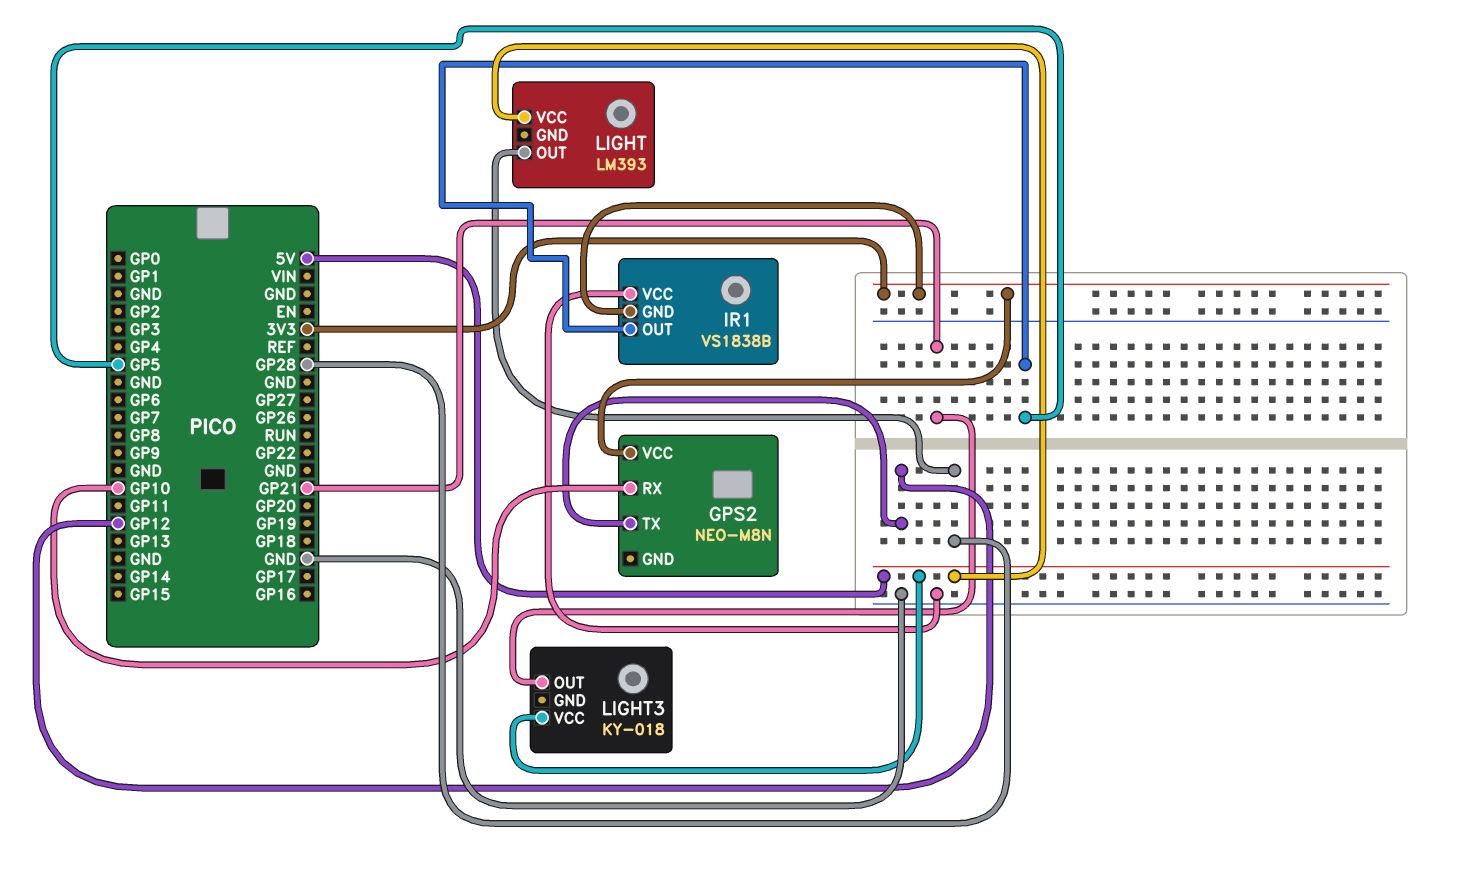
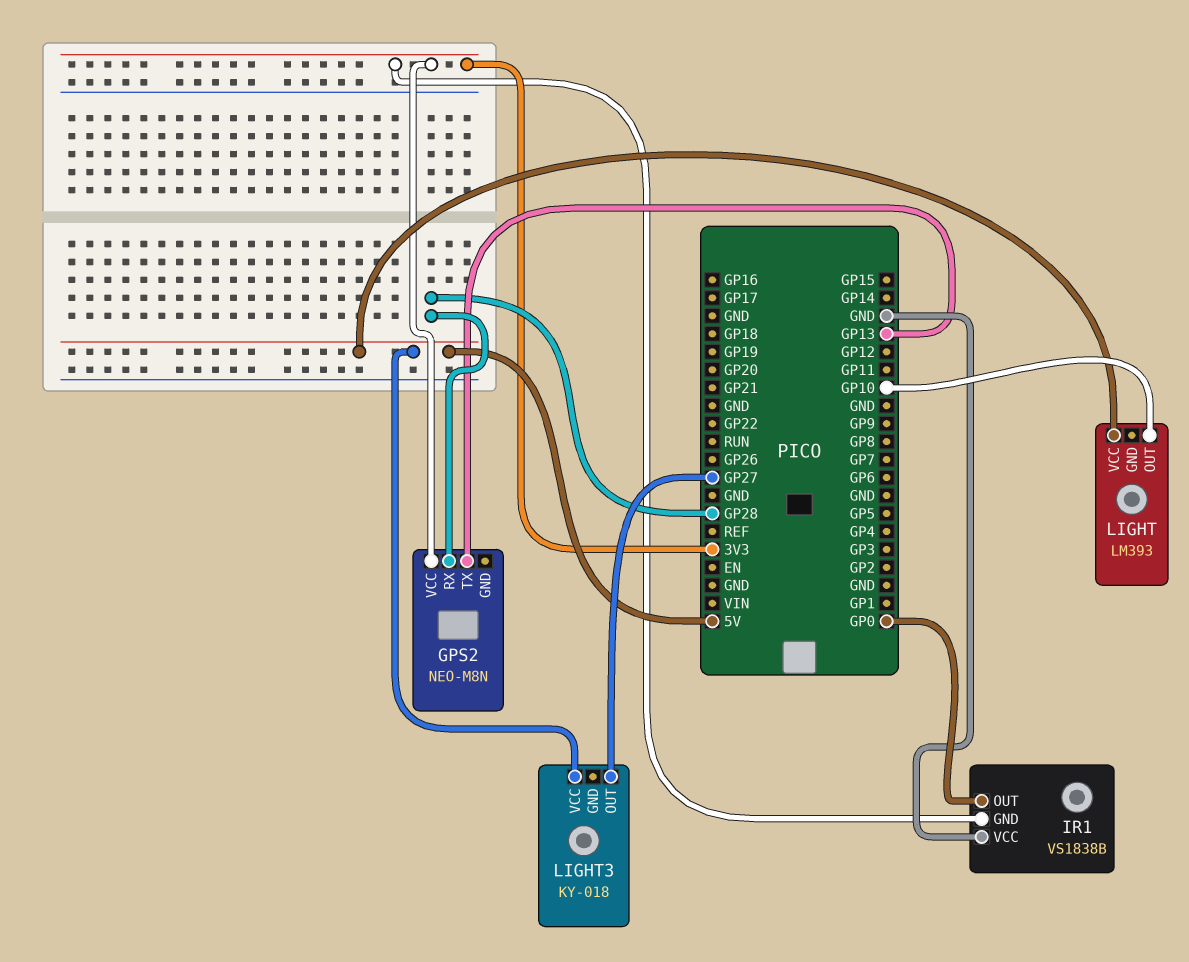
GPS2 pin RX: GP10 -> GP28
GPS2 pin TX: GP12 -> GP13
IR1 pin OUT: GP5 -> GP0
LIGHT pin OUT: GP28 -> GP10
LIGHT3 pin OUT: GP21 -> GP27

